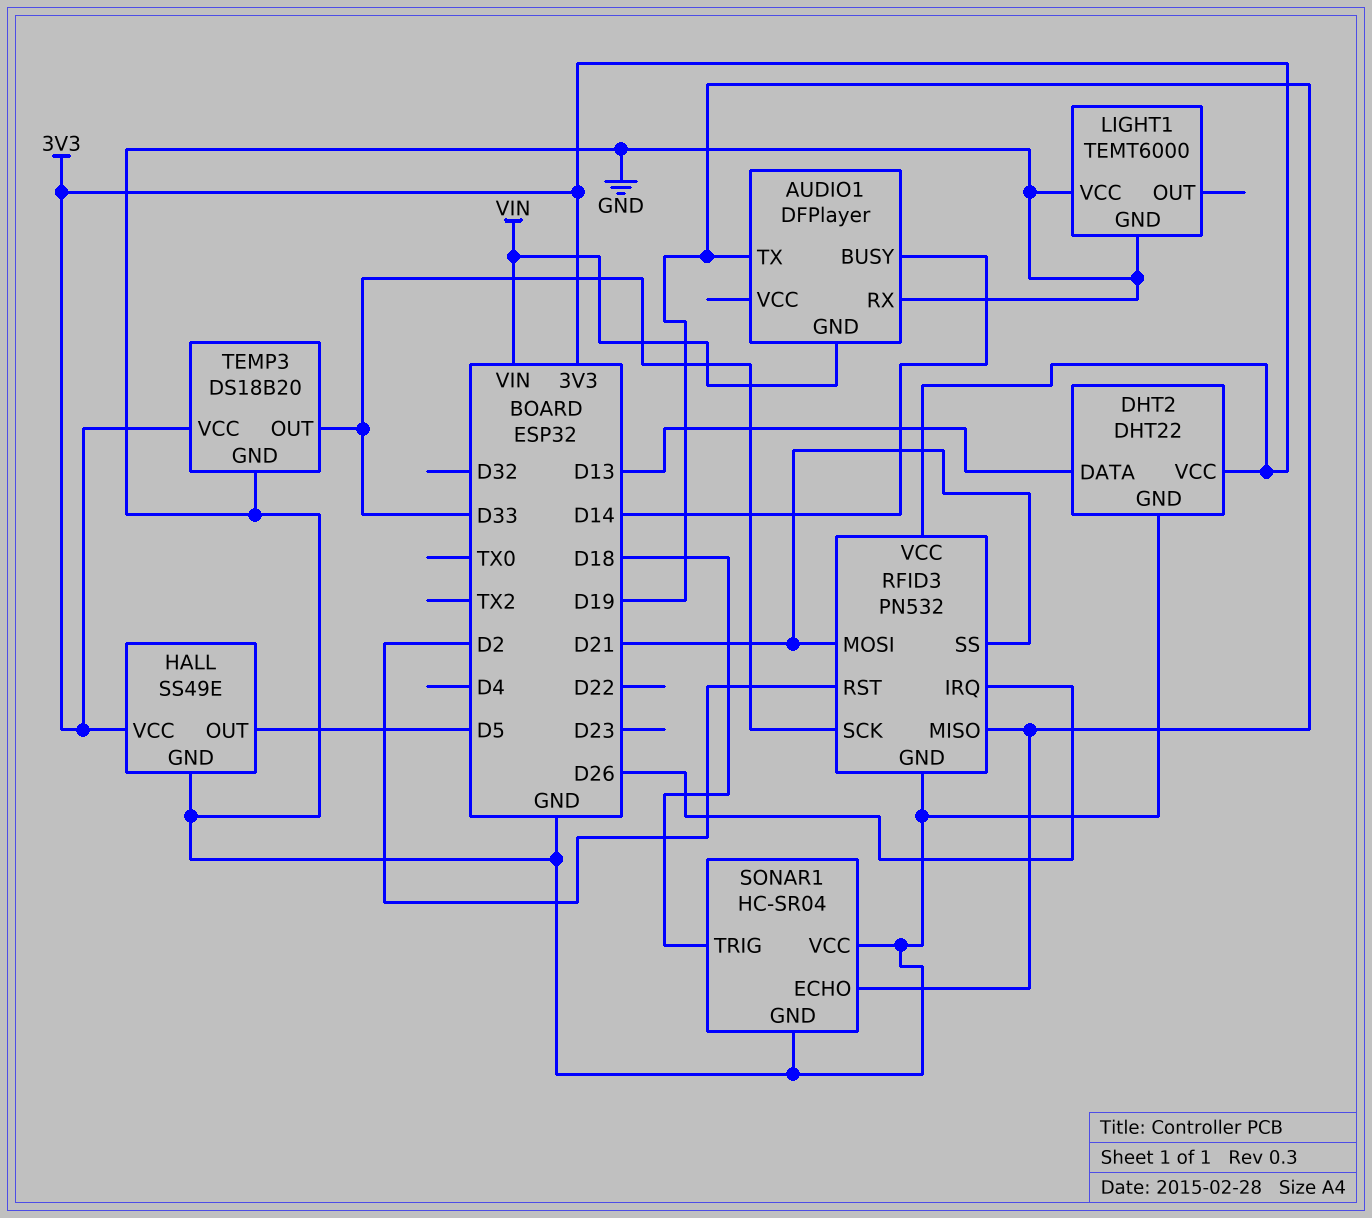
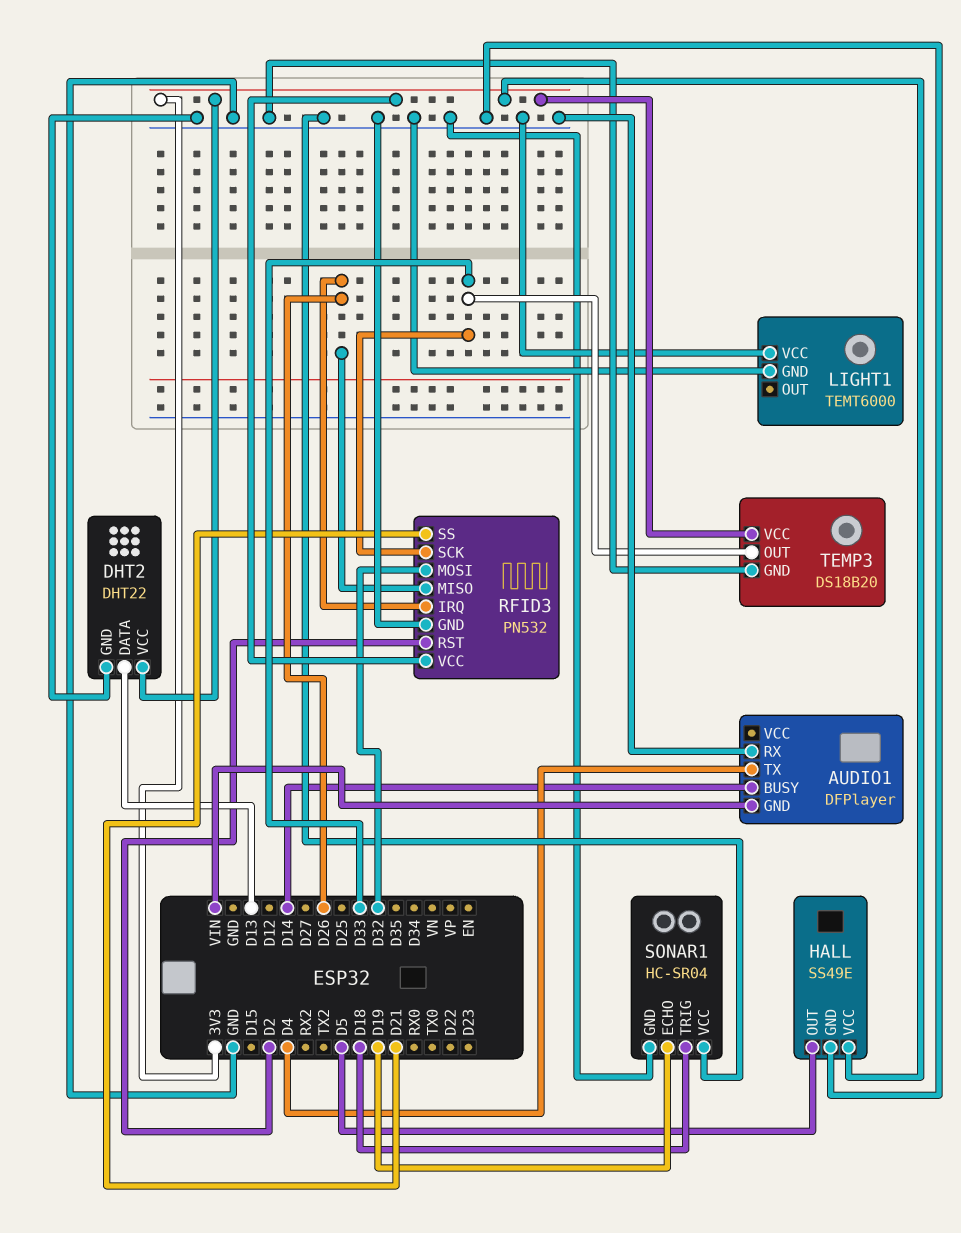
AUDIO1 pin TX: D19 -> D4
RFID3 pin MISO: D19 -> D26
RFID3 pin MOSI: D21 -> D32

